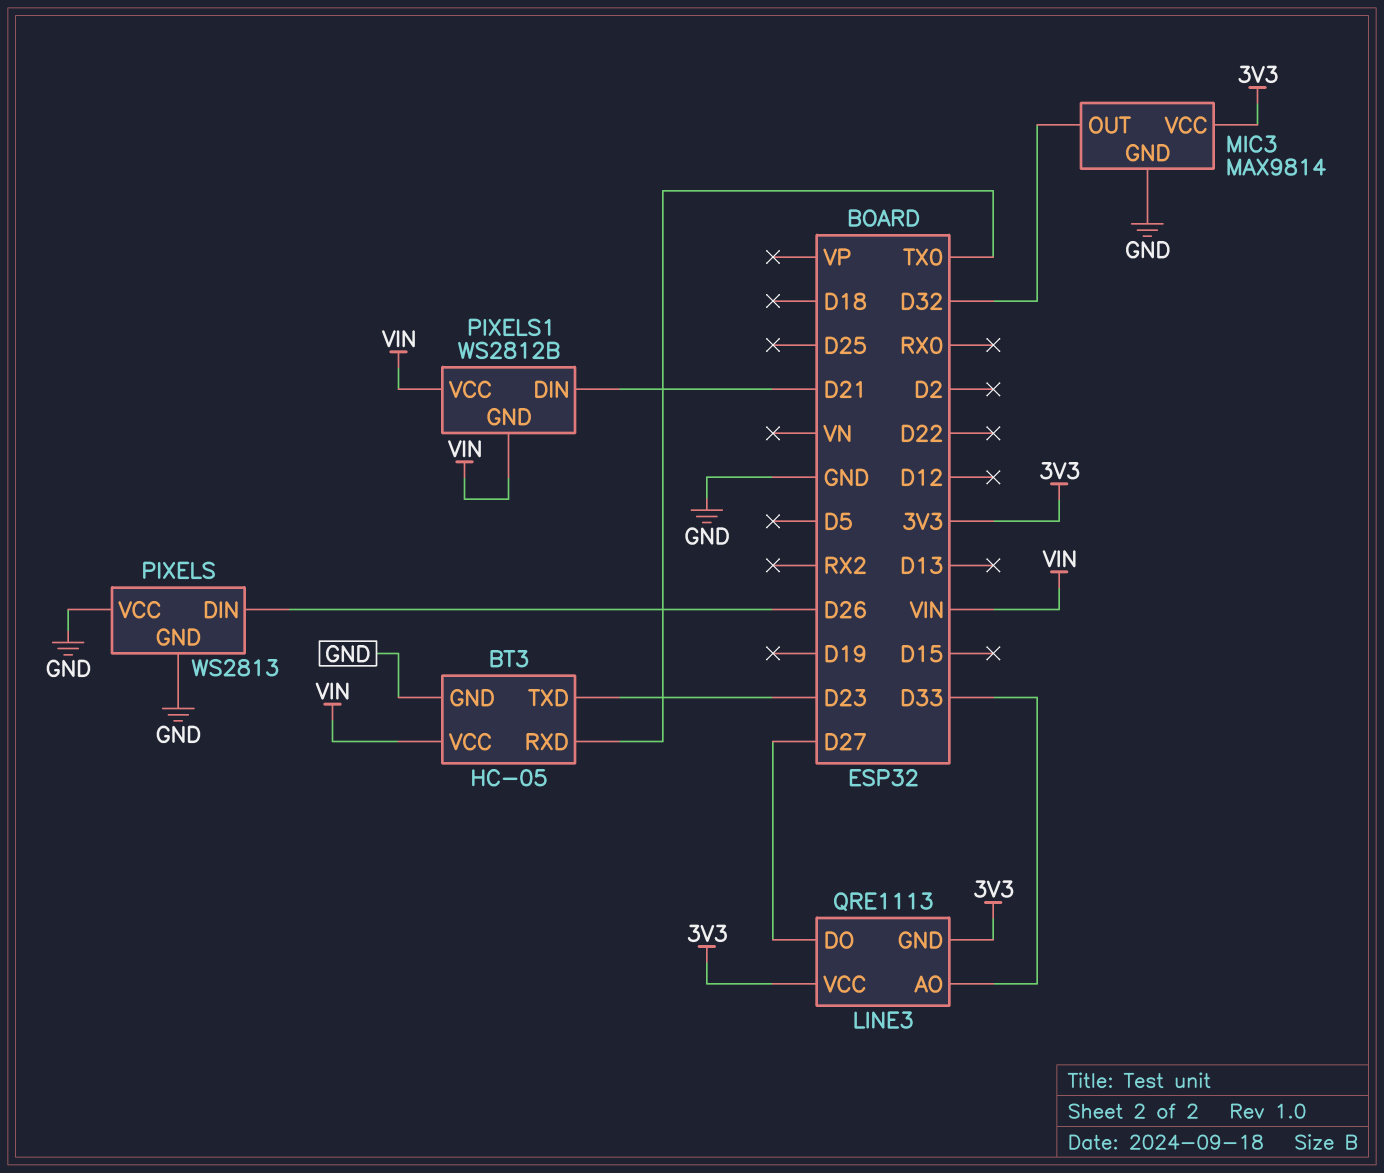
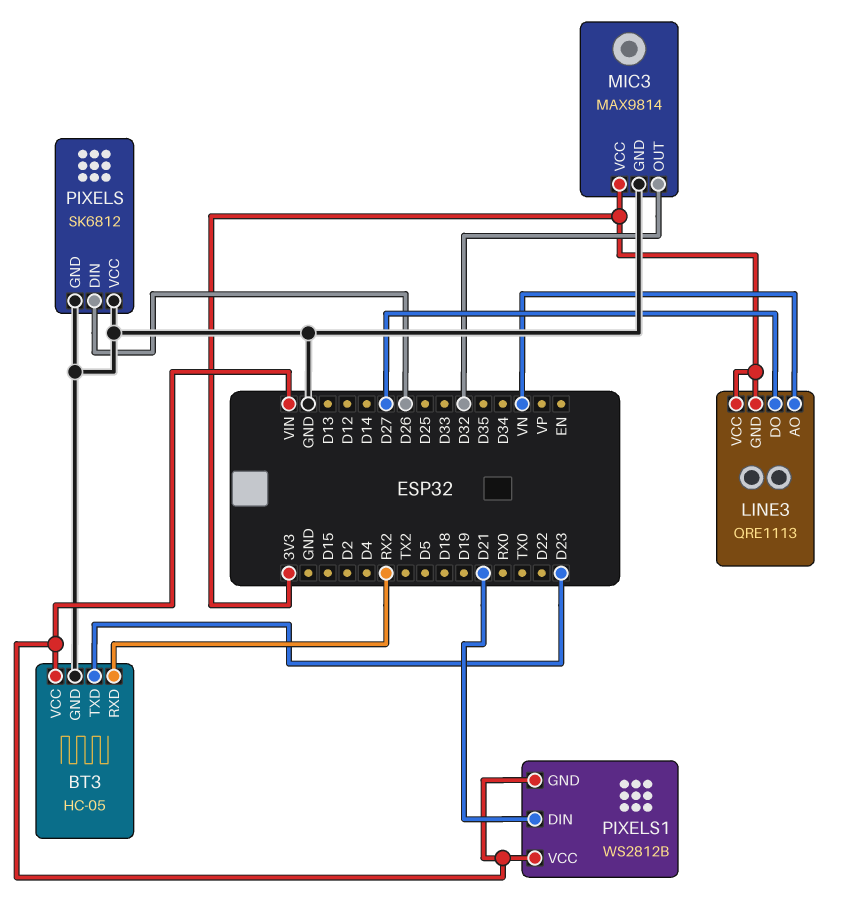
BT3 pin RXD: TX0 -> RX2
LINE3 pin AO: D33 -> VN
PIXELS: WS2813 -> SK6812

